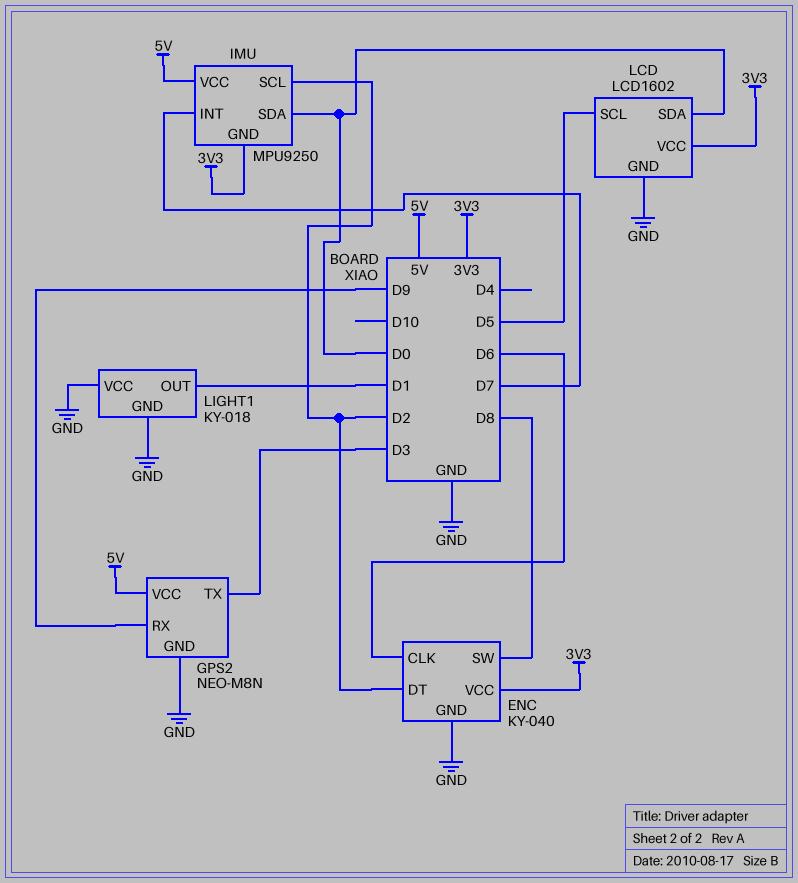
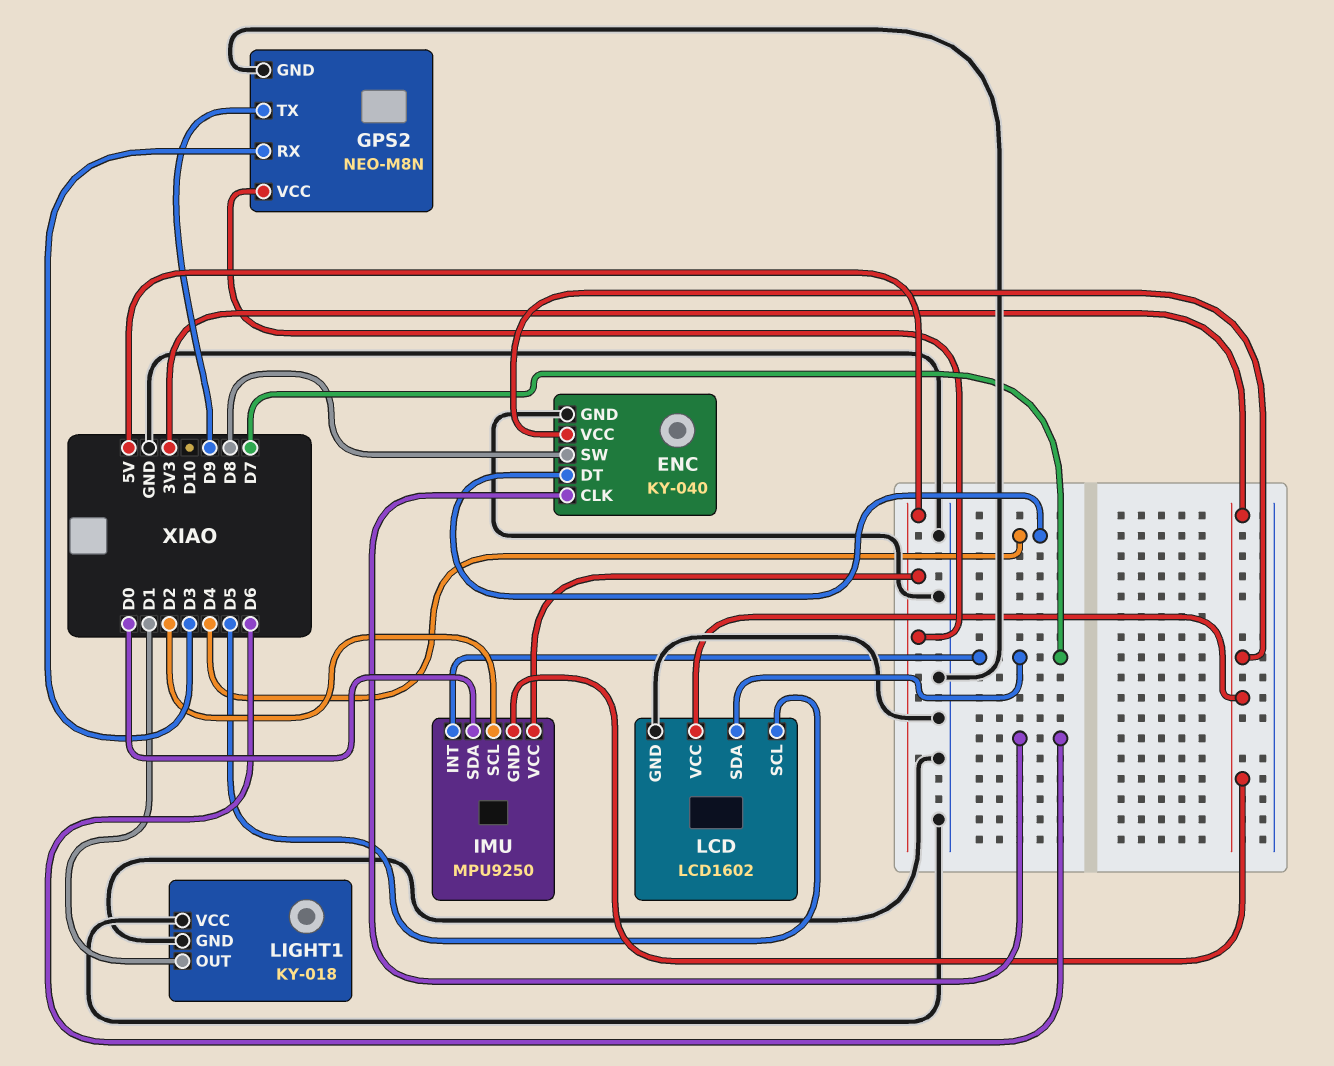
ENC pin DT: D2 -> D4
GPS2 pin RX: D9 -> D3
GPS2 pin TX: D3 -> D9
LCD pin SDA: D0 -> D7

